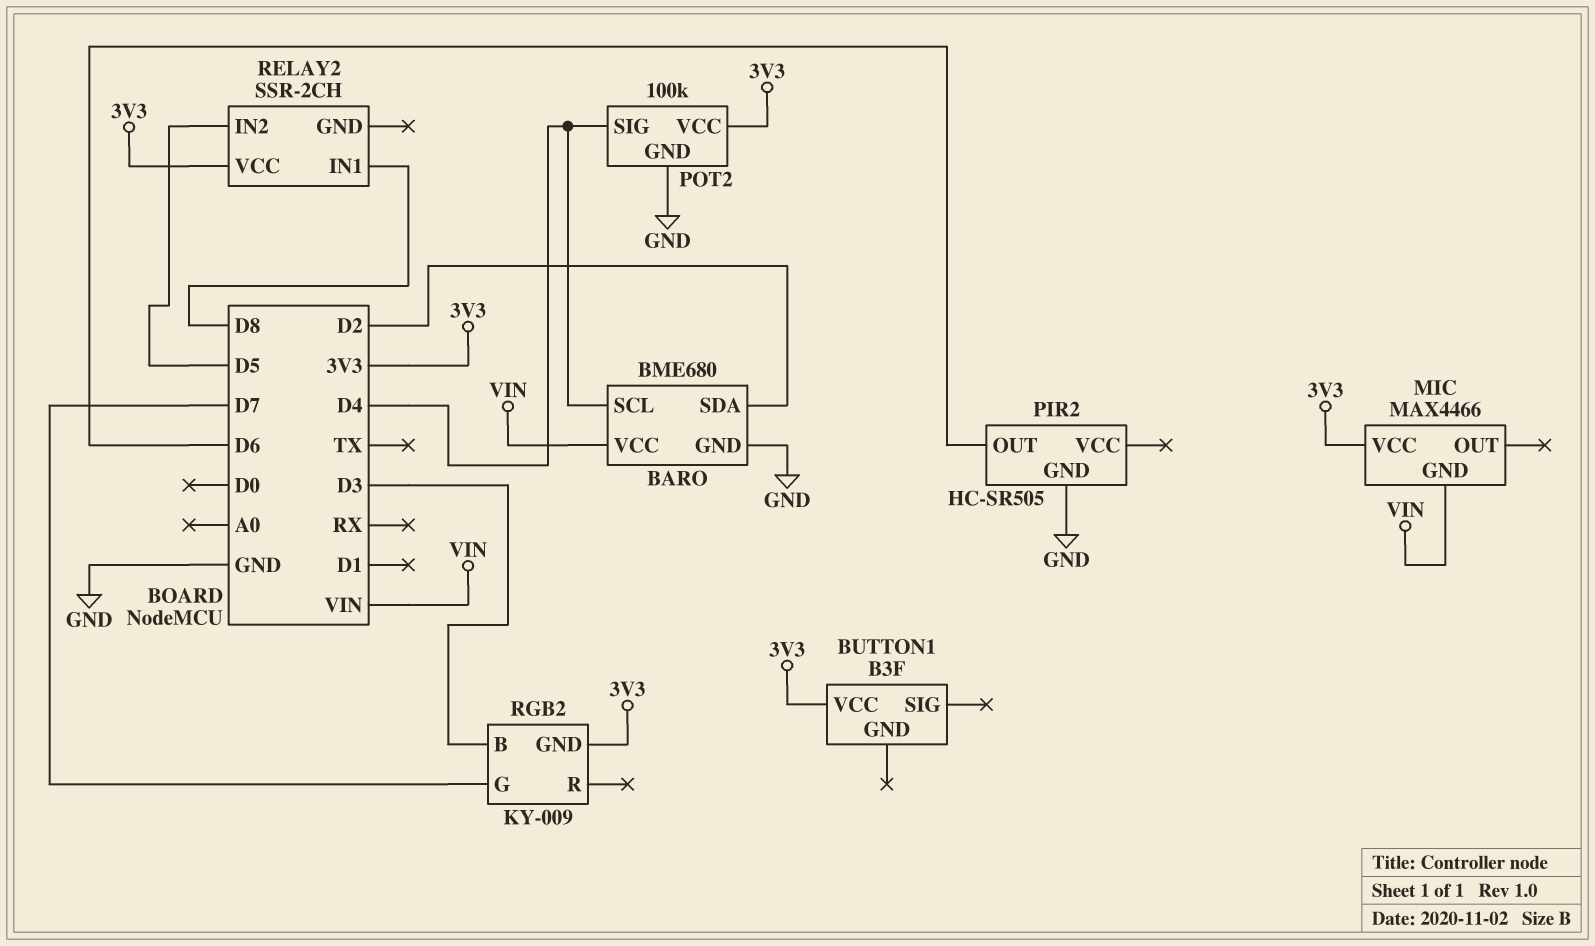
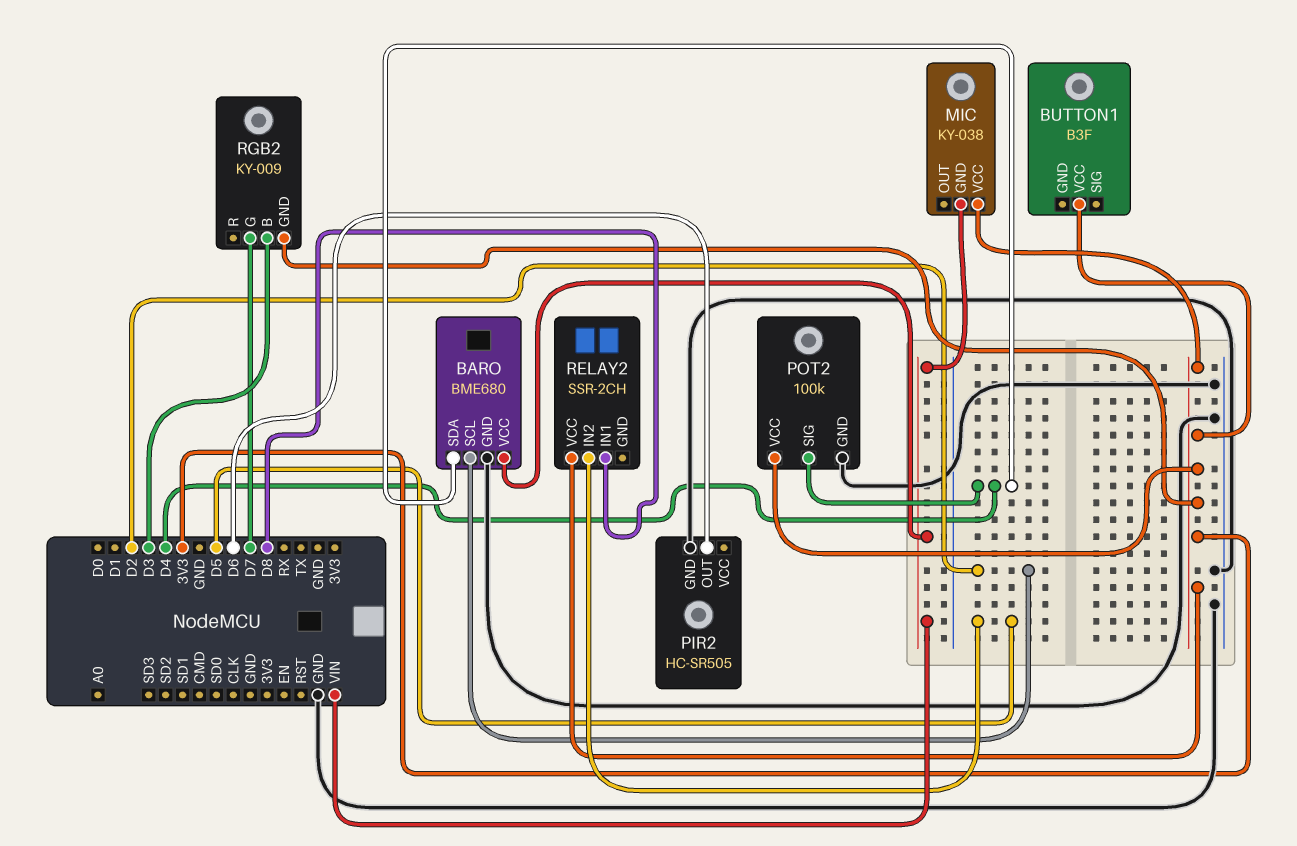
BARO pin SCL: D4 -> D2
BARO pin SDA: D2 -> D4
MIC: MAX4466 -> KY-038

